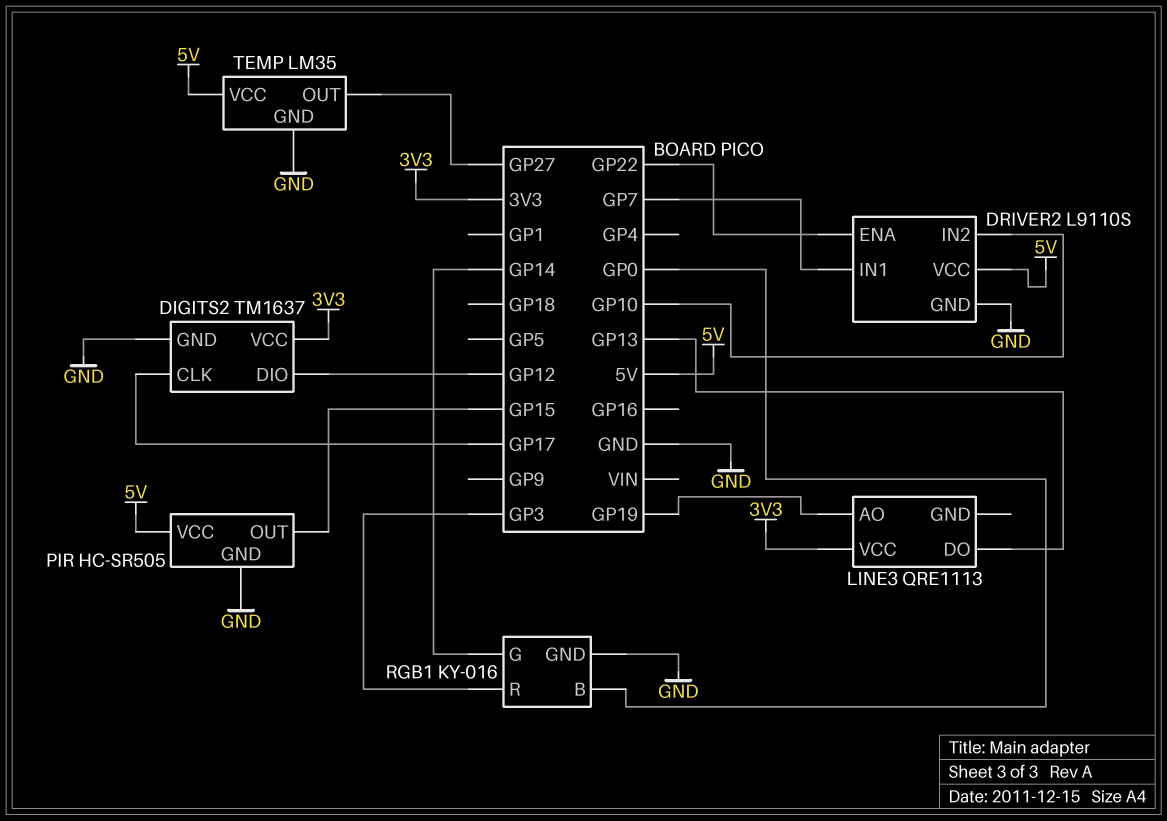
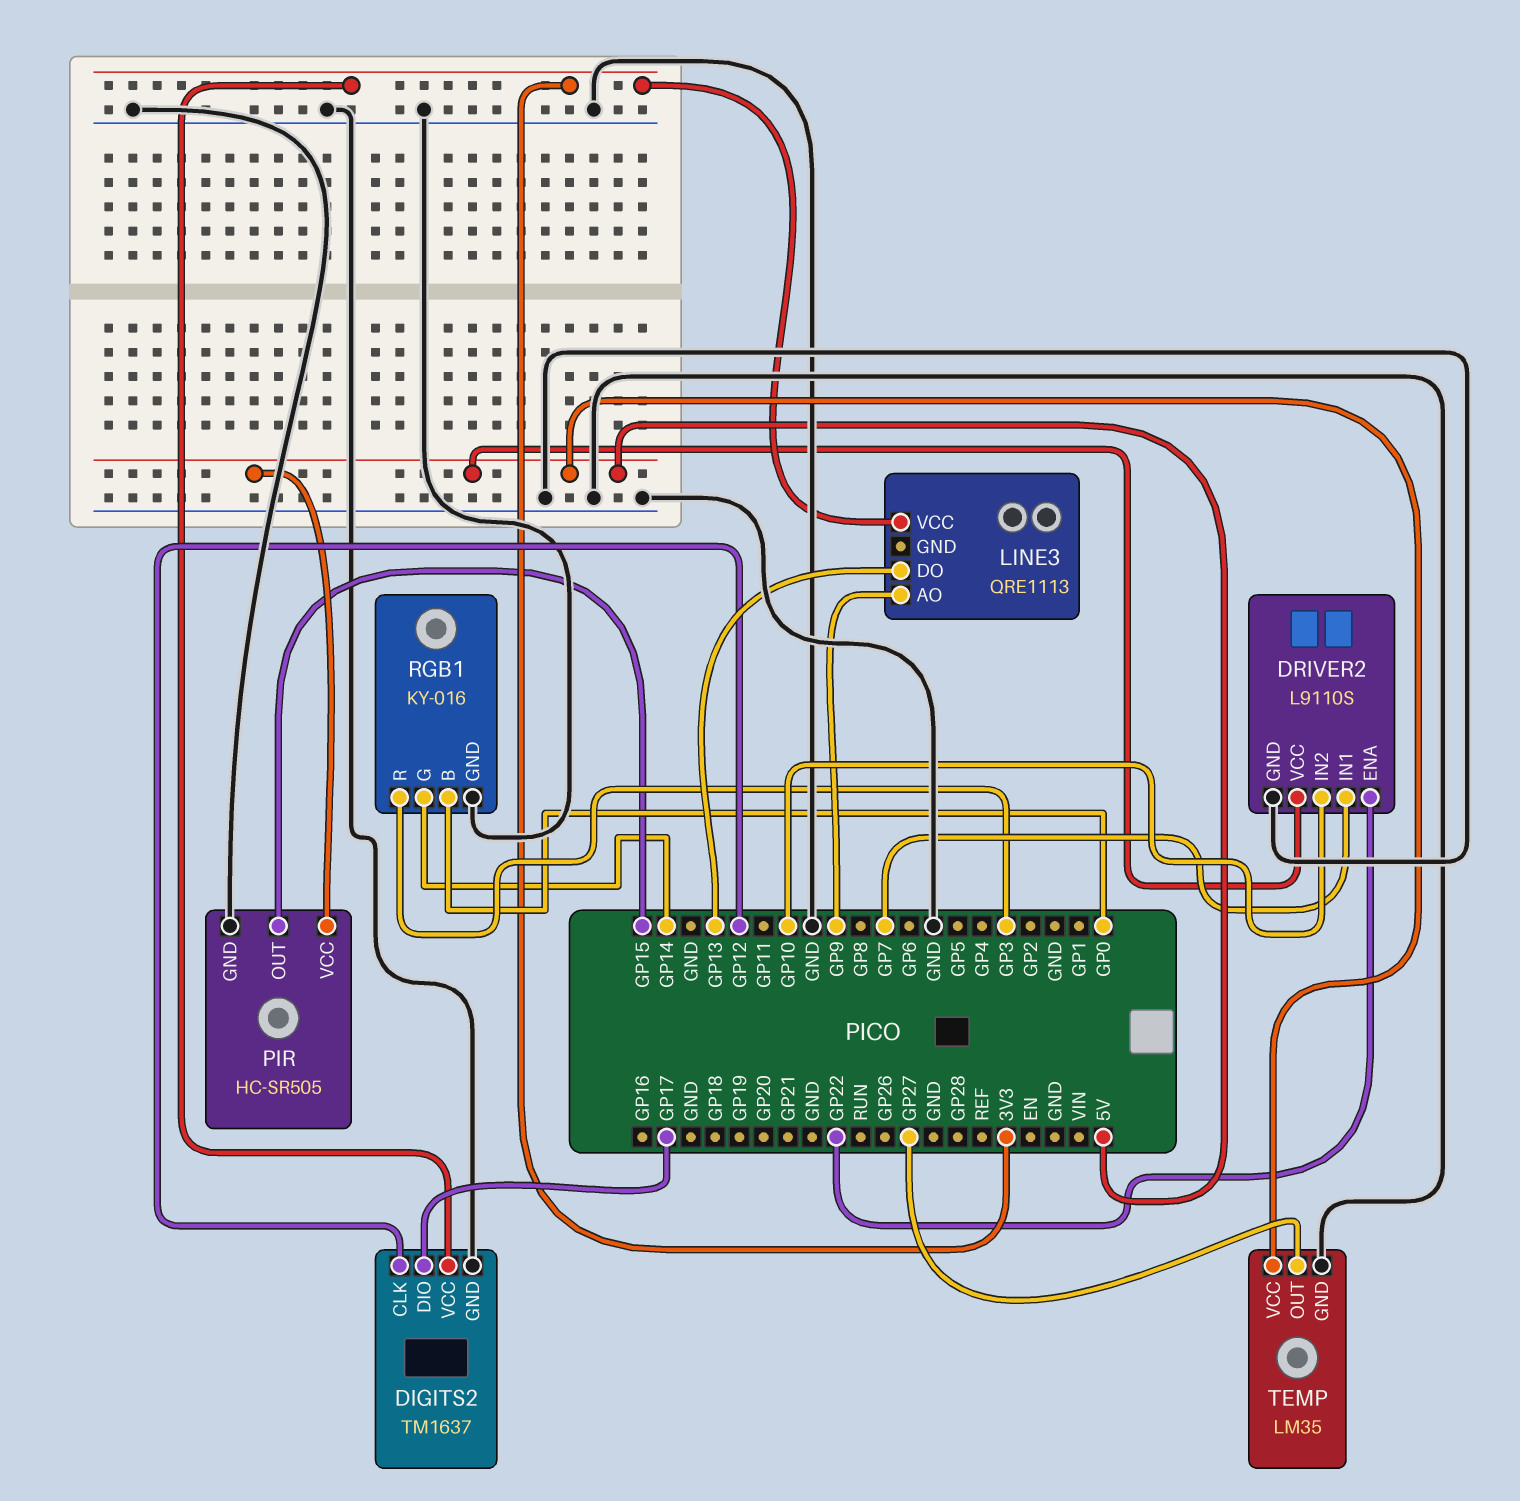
DIGITS2 pin CLK: GP17 -> GP12
DIGITS2 pin DIO: GP12 -> GP17
LINE3 pin AO: GP19 -> GP9

